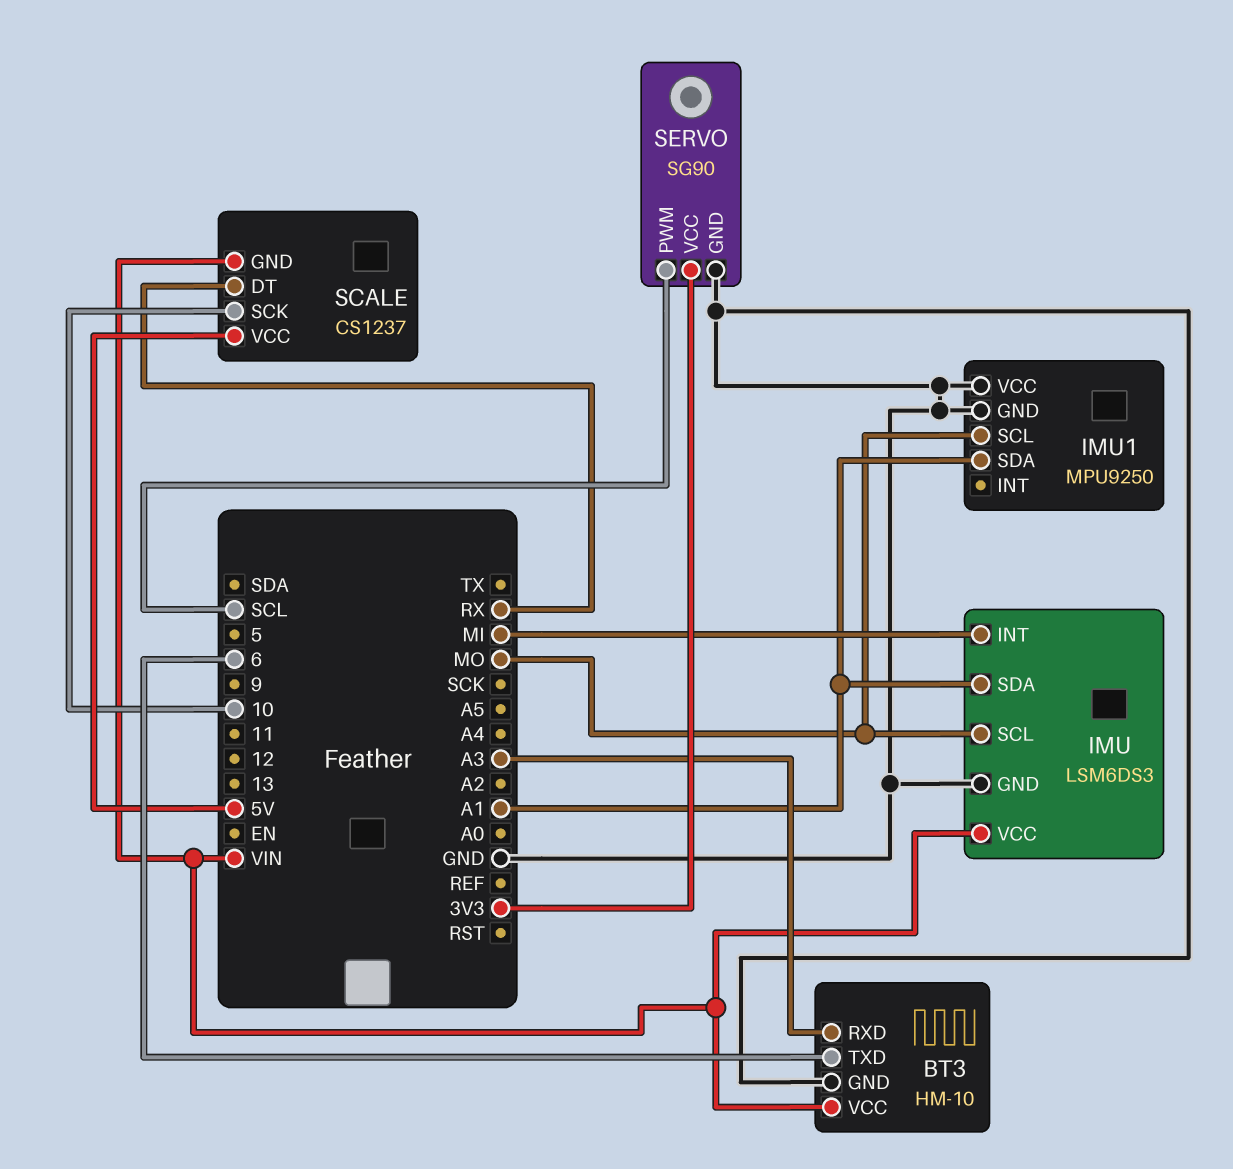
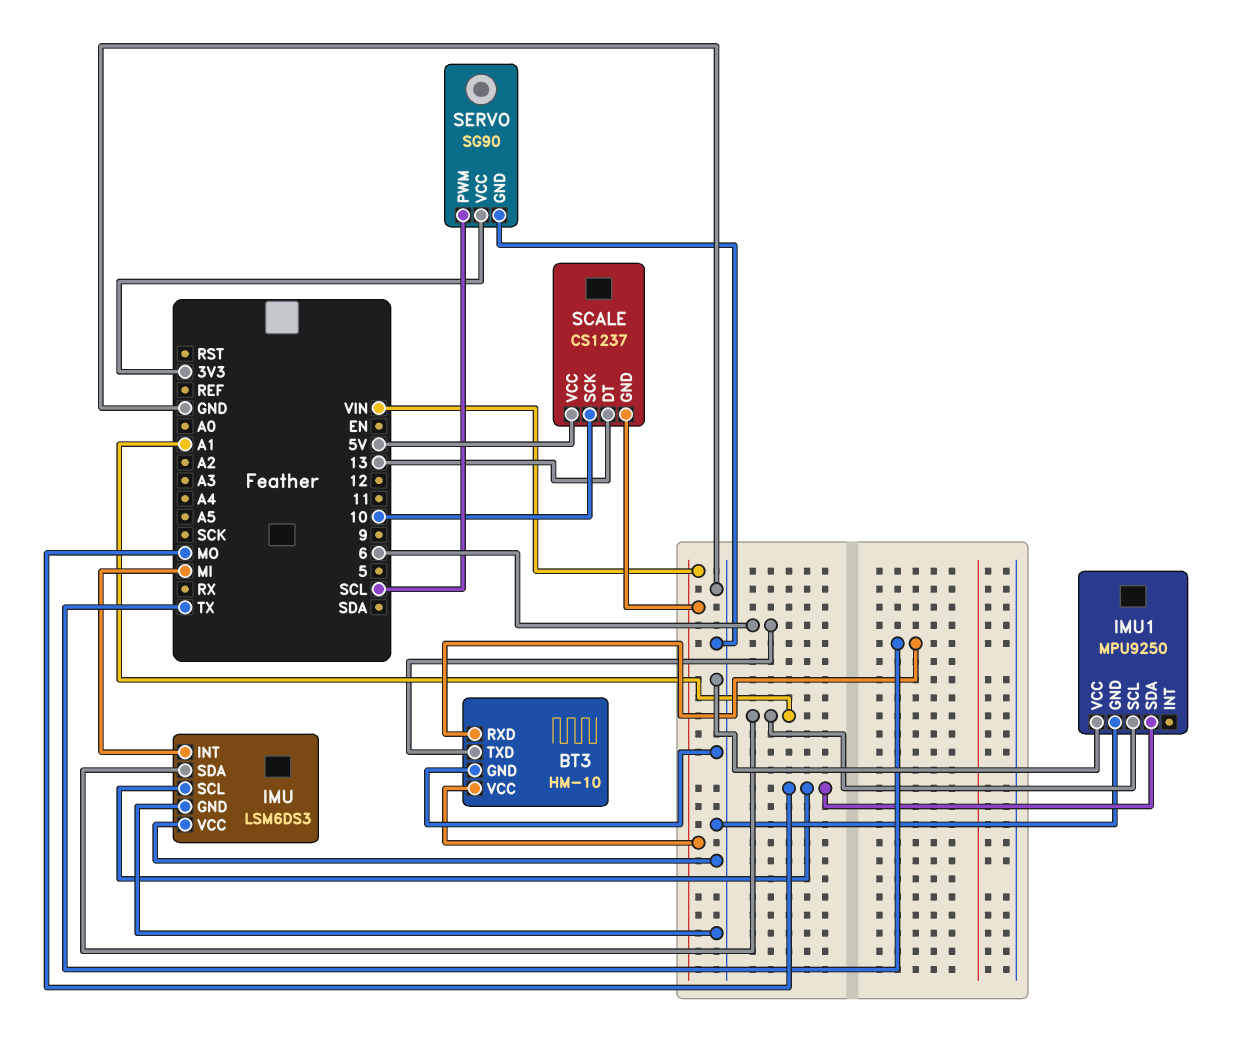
BT3 pin RXD: A3 -> TX
IMU pin VCC: VIN -> GND
IMU1 pin SCL: MO -> A1
IMU1 pin SDA: A1 -> MO
SCALE pin DT: RX -> 13

